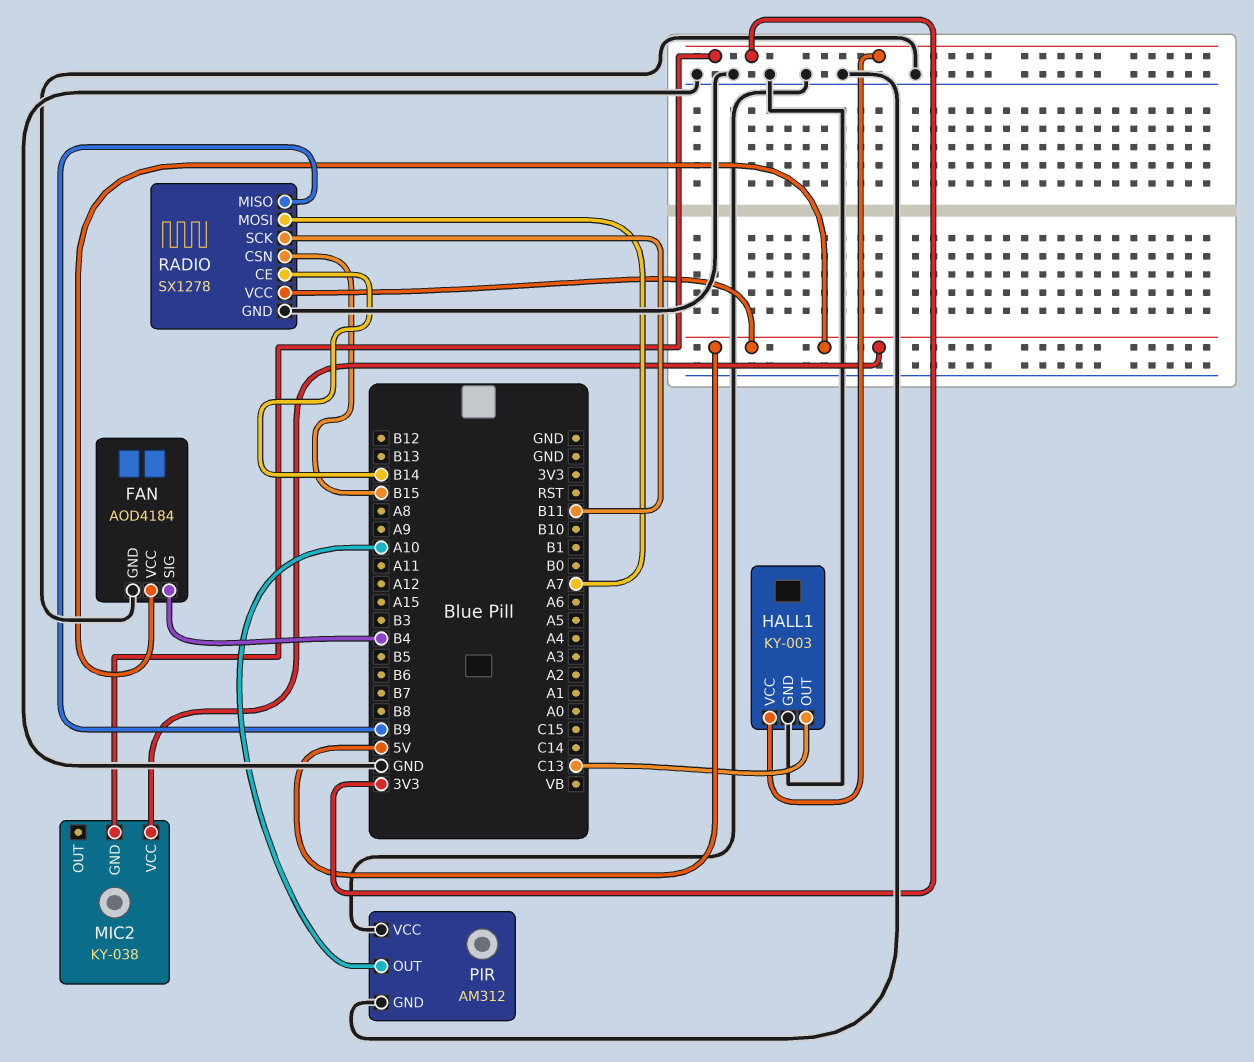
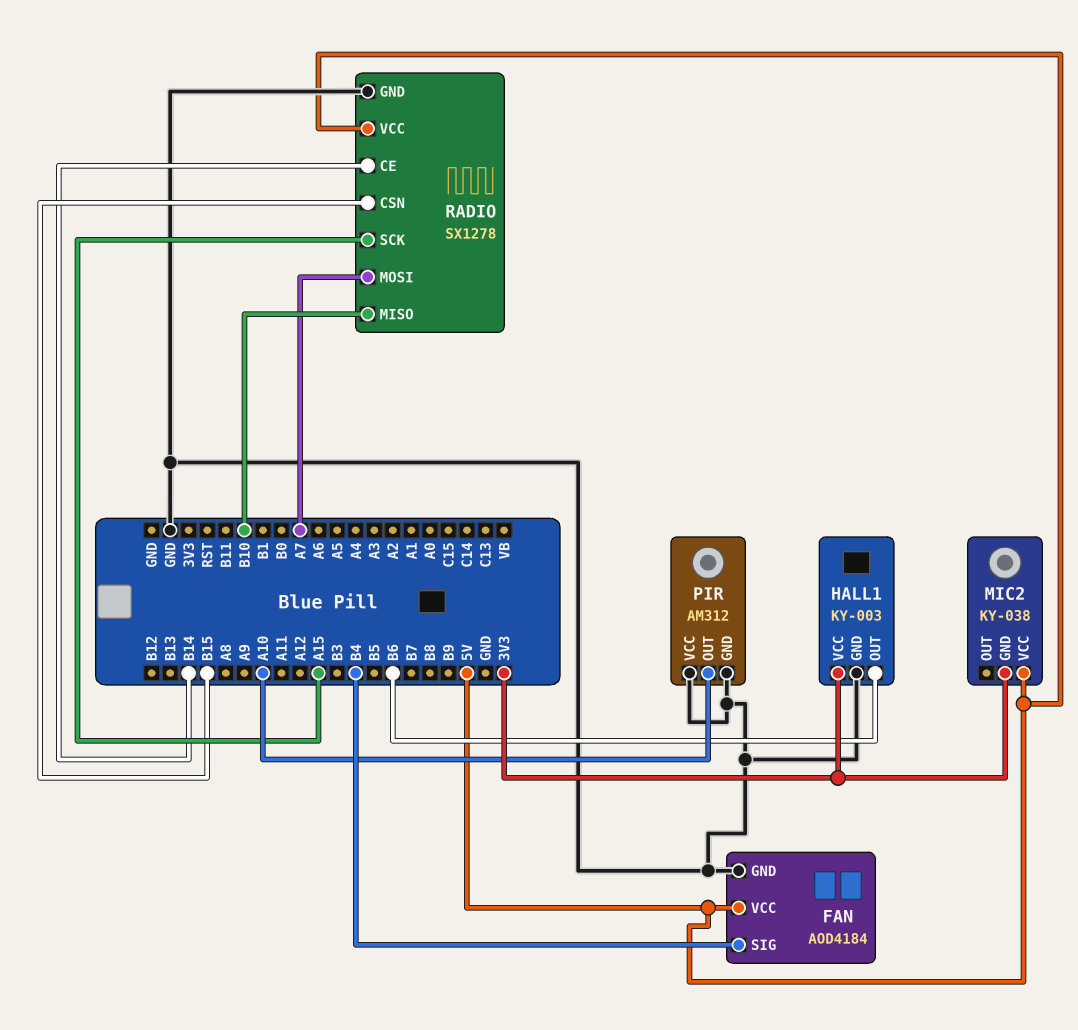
HALL1 pin OUT: C13 -> B6
RADIO pin MISO: B9 -> B10
RADIO pin SCK: B11 -> A15

